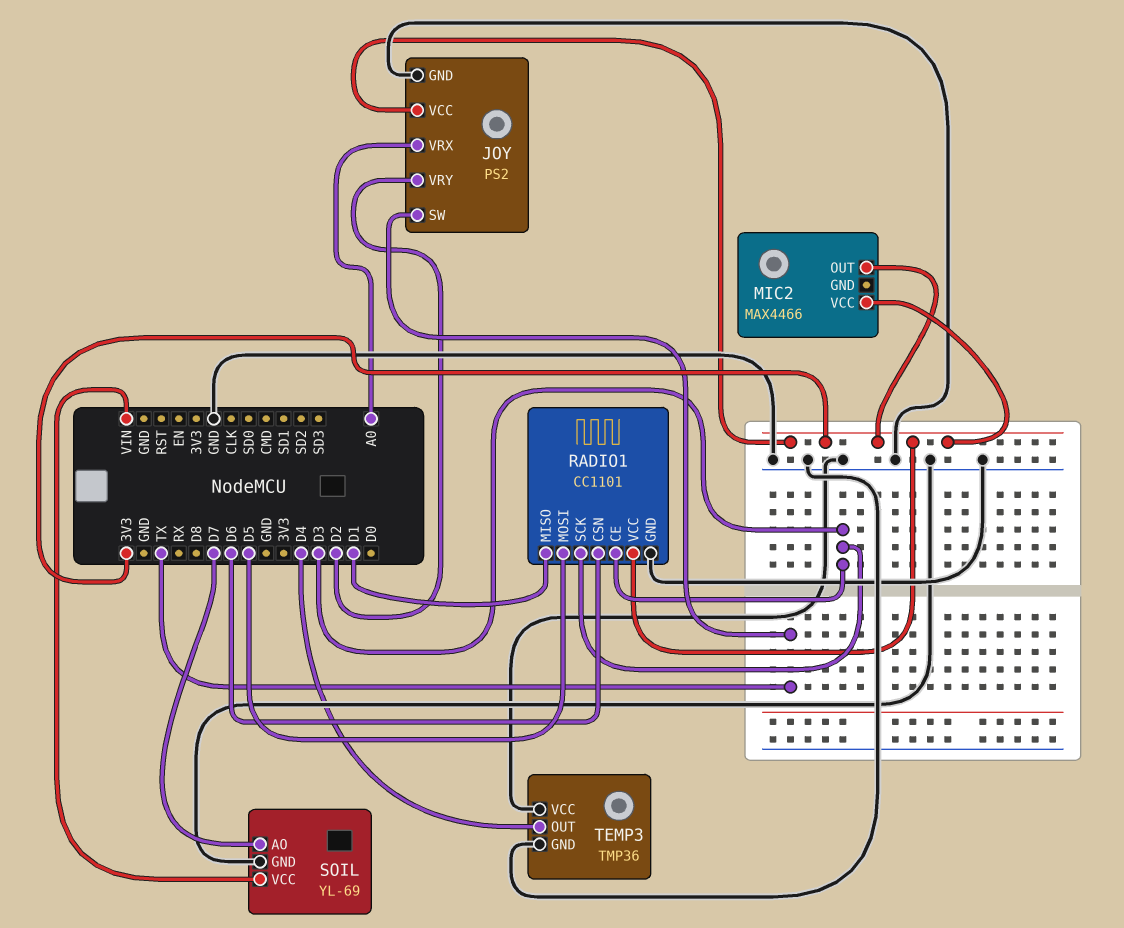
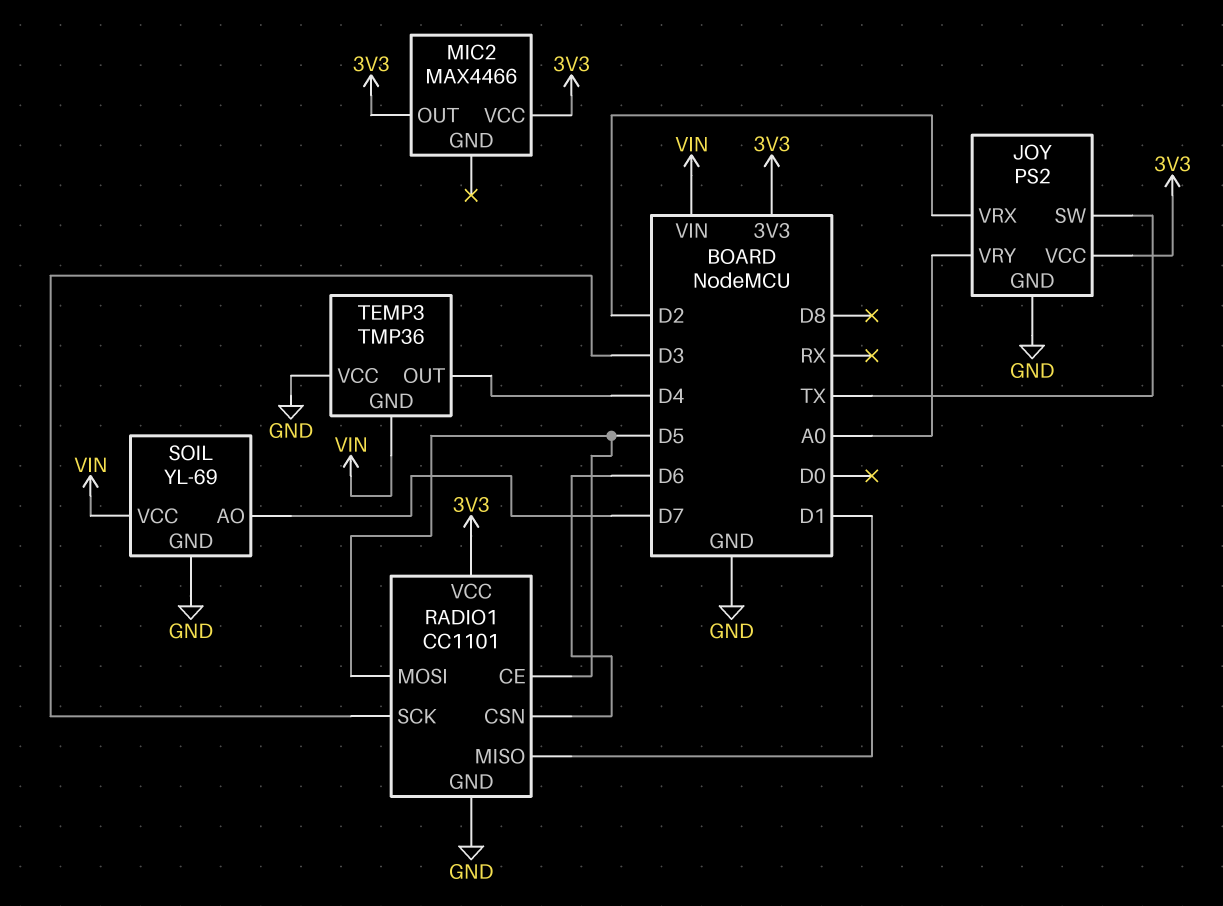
JOY pin VRX: A0 -> D2
JOY pin VRY: D2 -> A0
RADIO1 pin CE: D3 -> D5
TEMP3 pin GND: GND -> VIN

